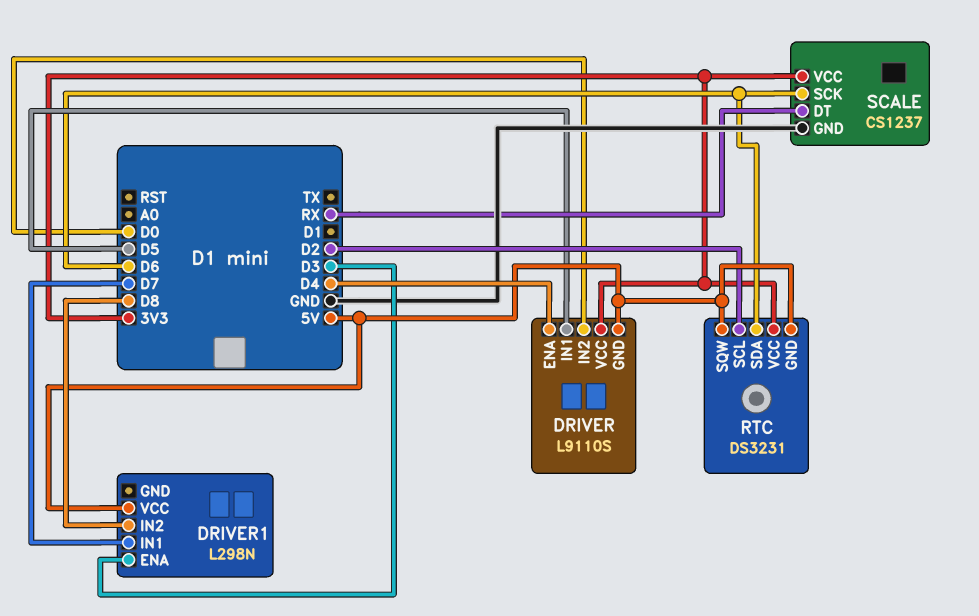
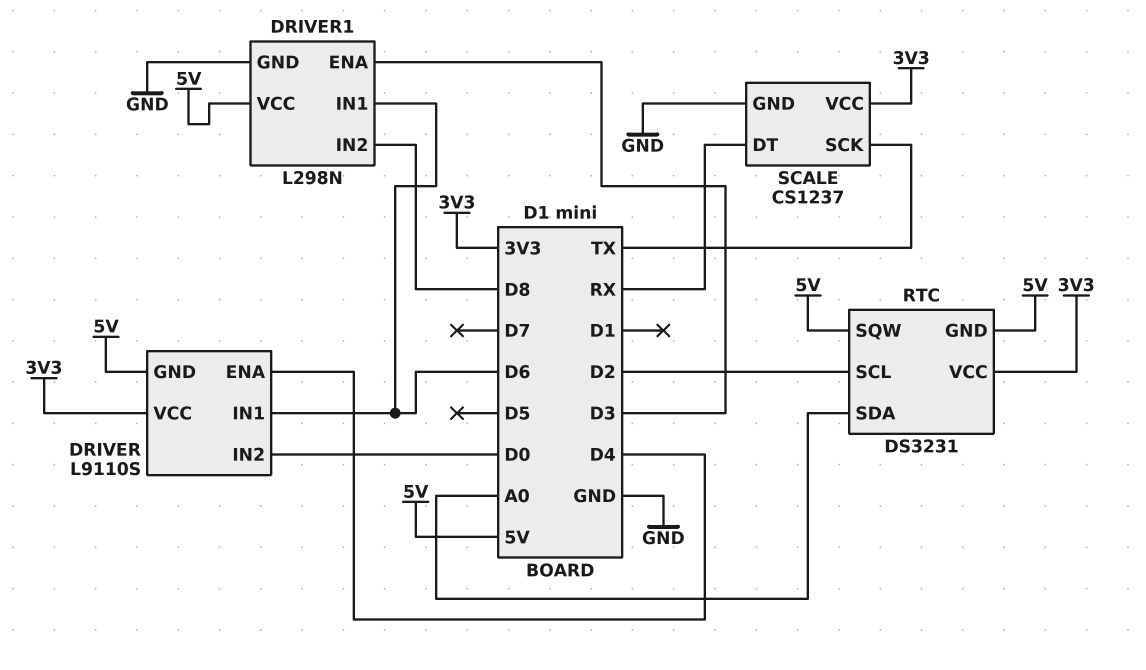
DRIVER pin IN1: D5 -> D6
DRIVER1 pin GND: none -> GND
DRIVER1 pin IN1: D7 -> D6
RTC pin SDA: D6 -> A0
SCALE pin SCK: D6 -> TX

